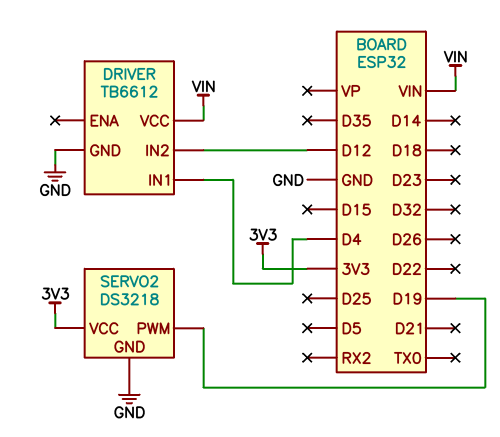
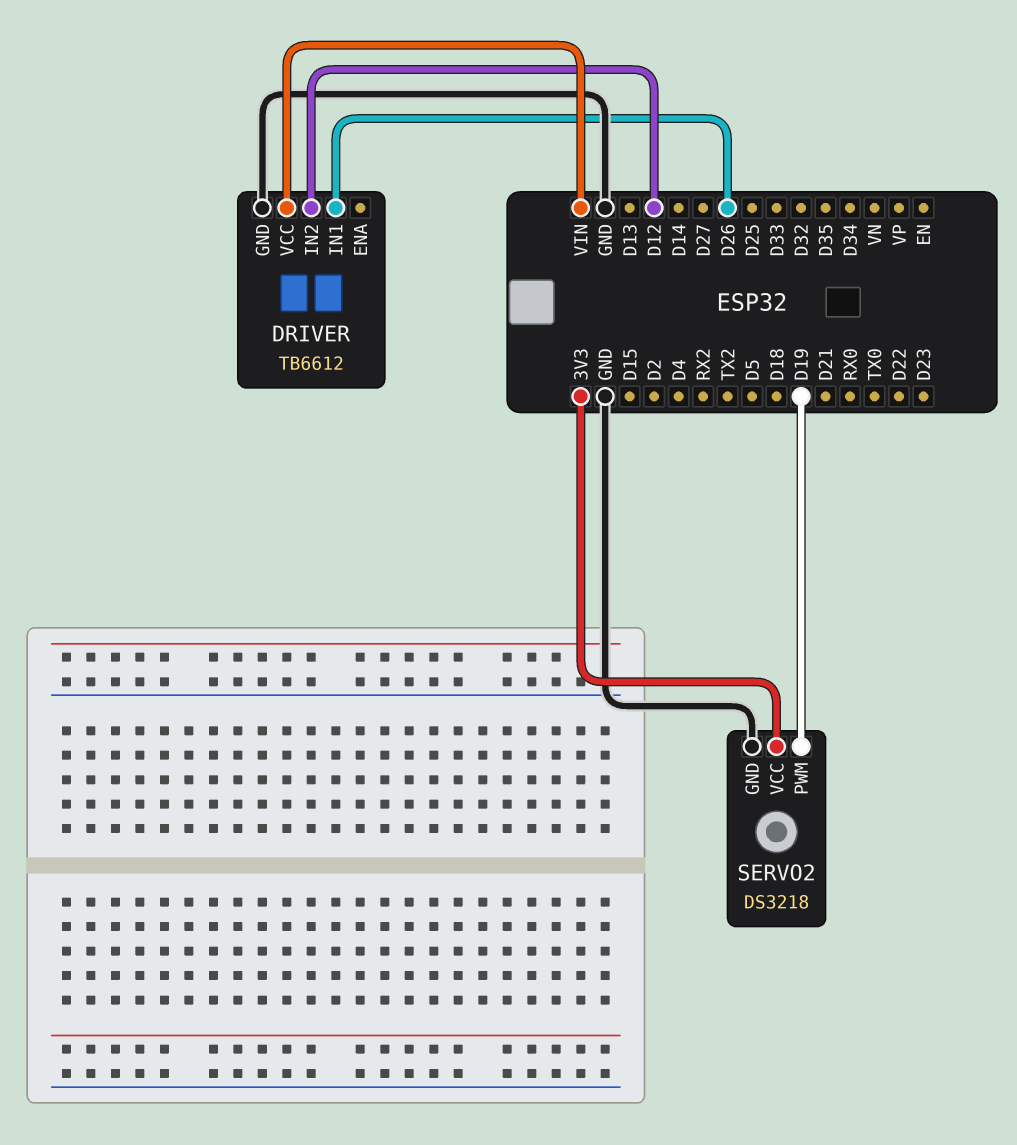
DRIVER pin IN1: D4 -> D26

